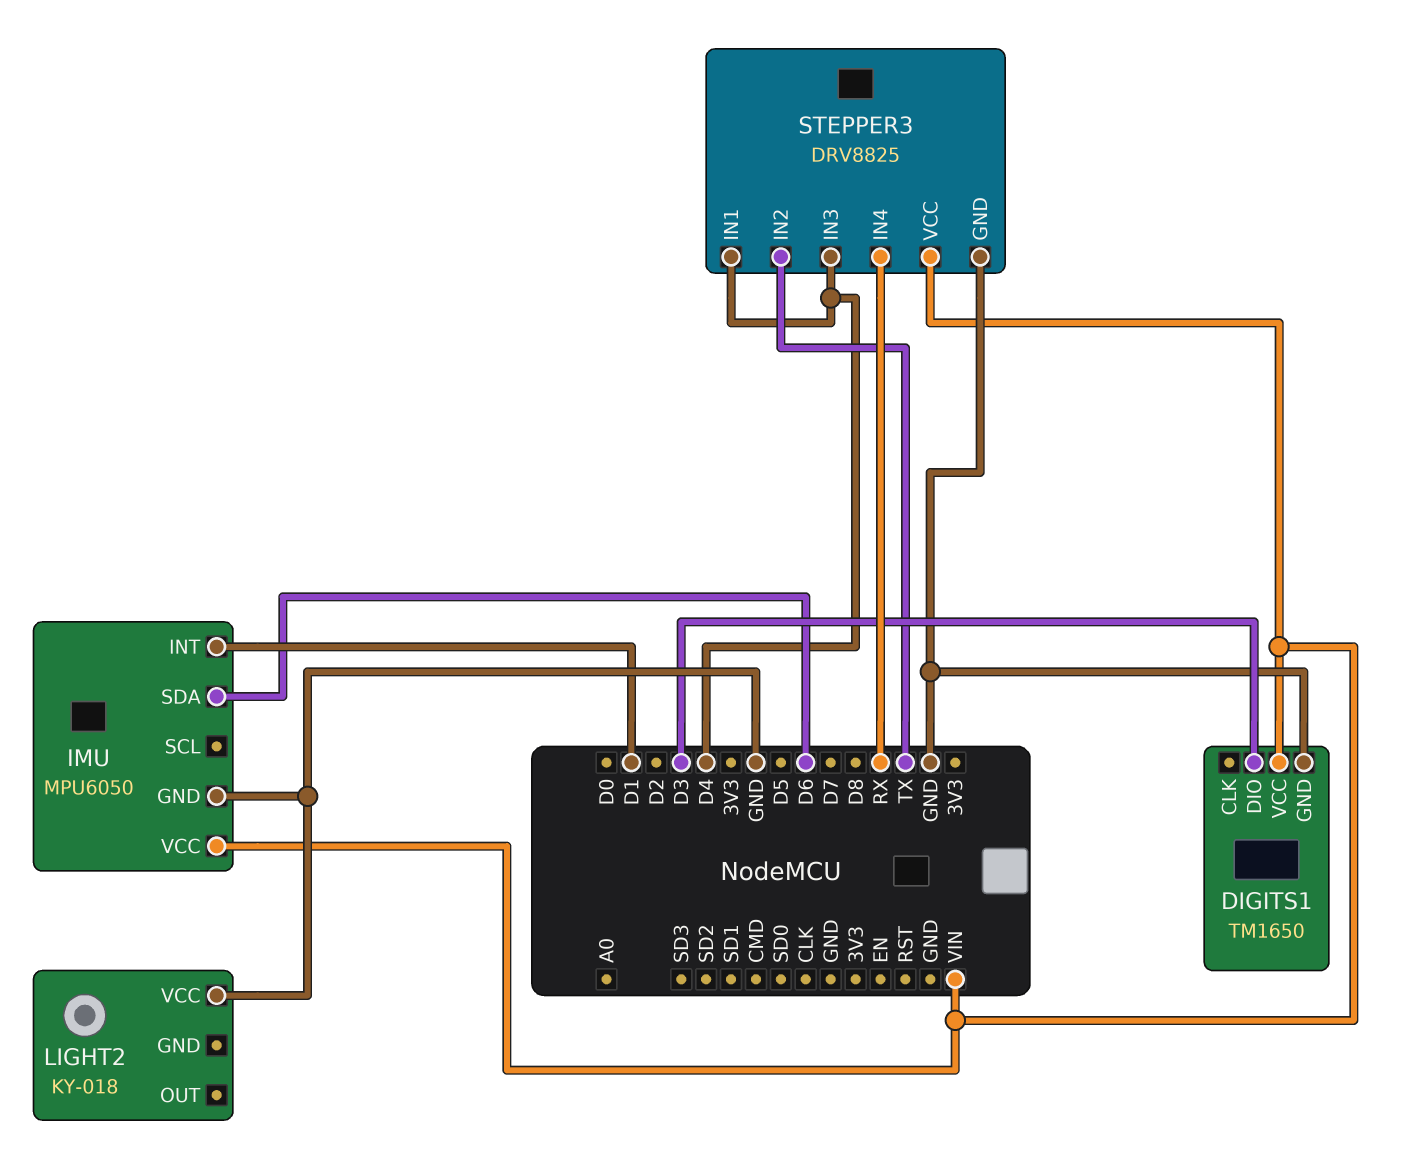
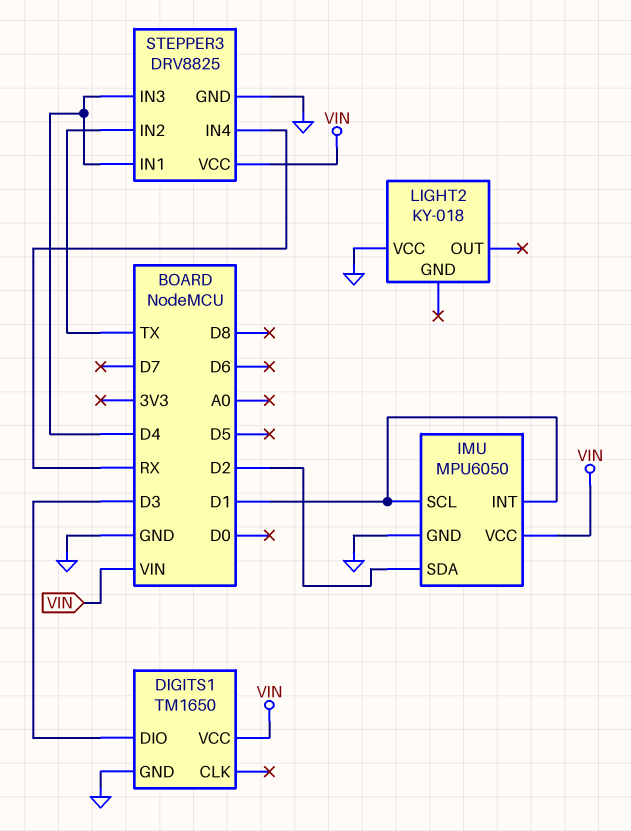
IMU pin SCL: none -> D1
IMU pin SDA: D6 -> D2

